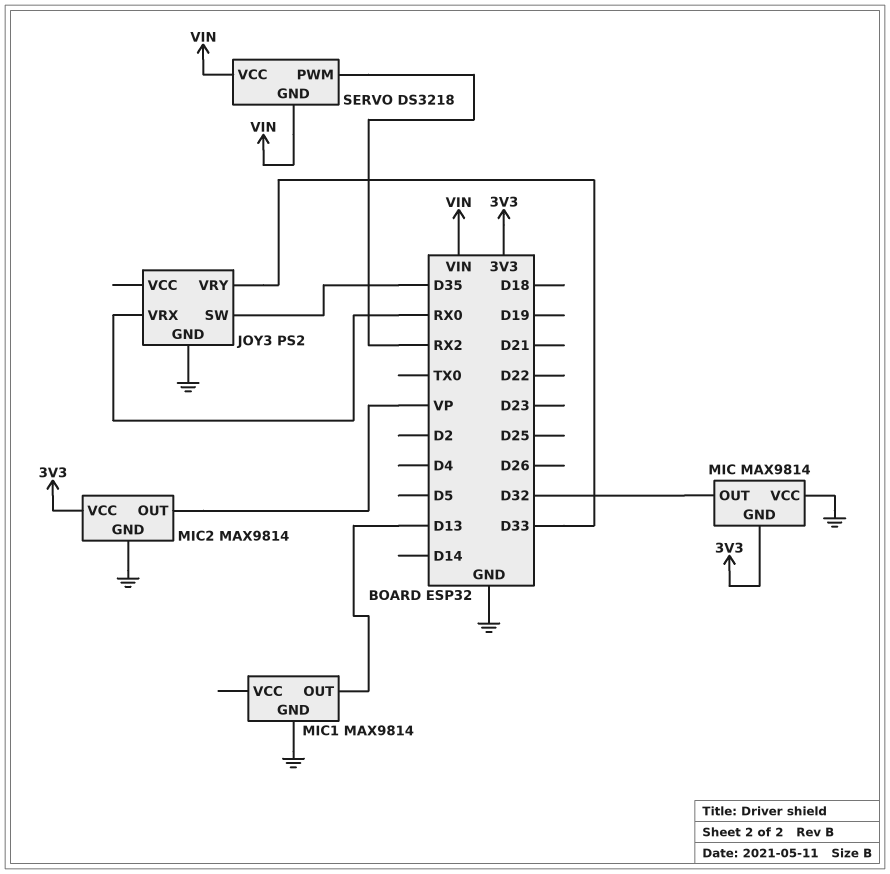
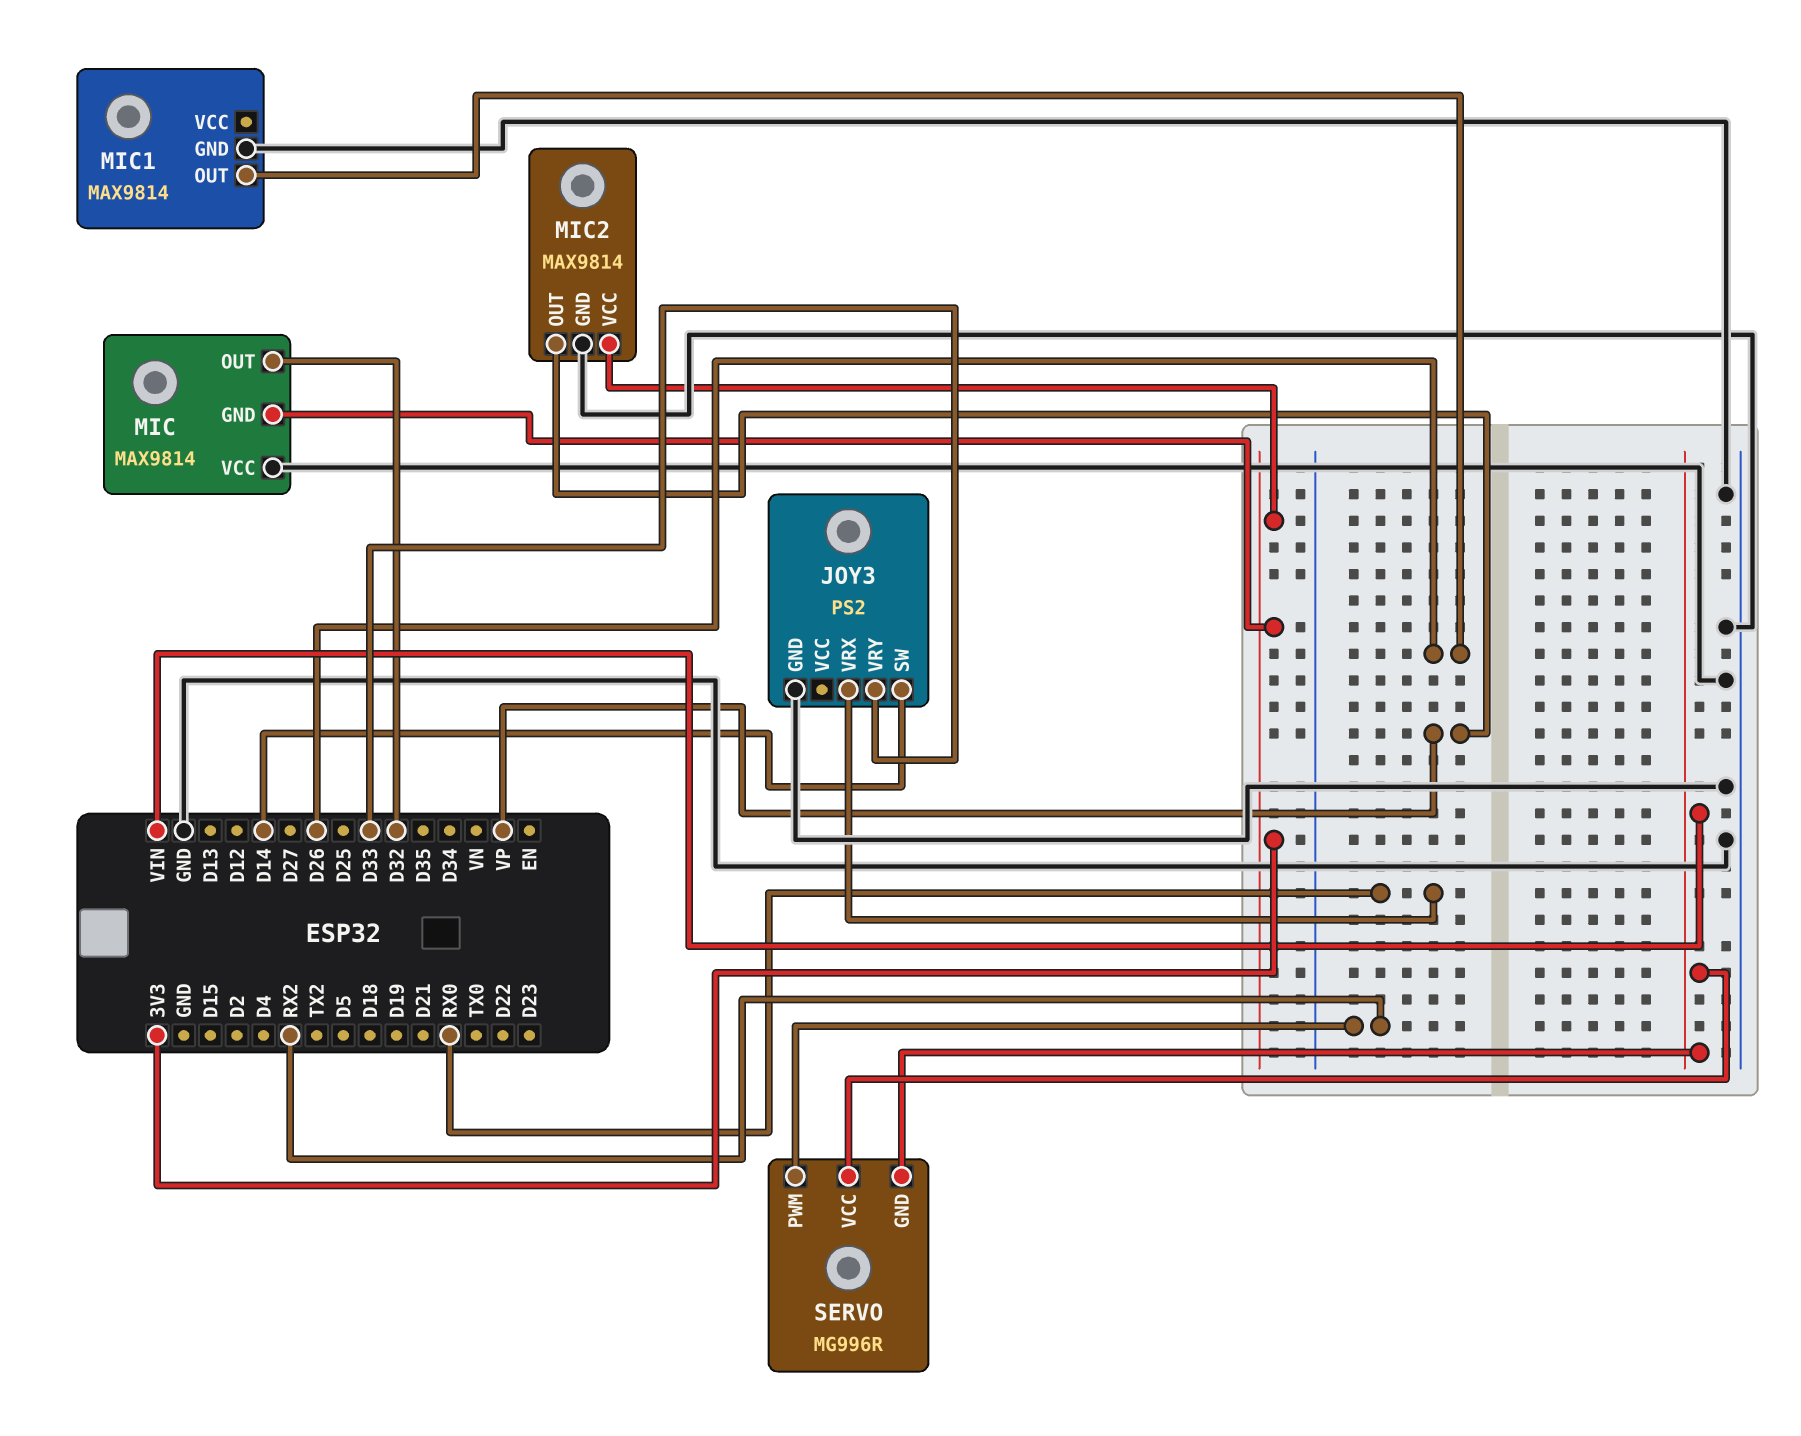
JOY3 pin SW: D35 -> D14
MIC1 pin OUT: D13 -> D26
SERVO: DS3218 -> MG996R

